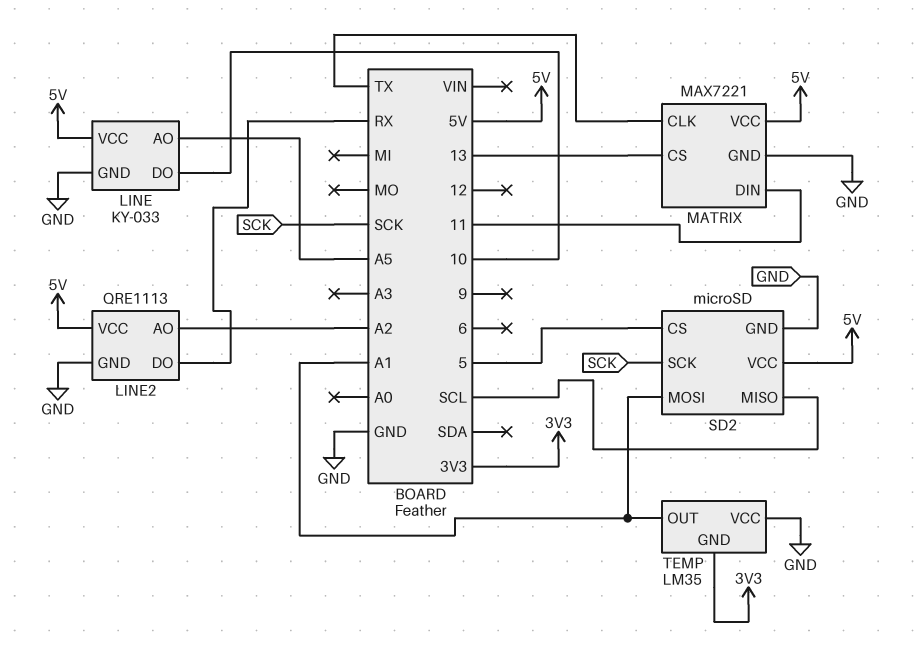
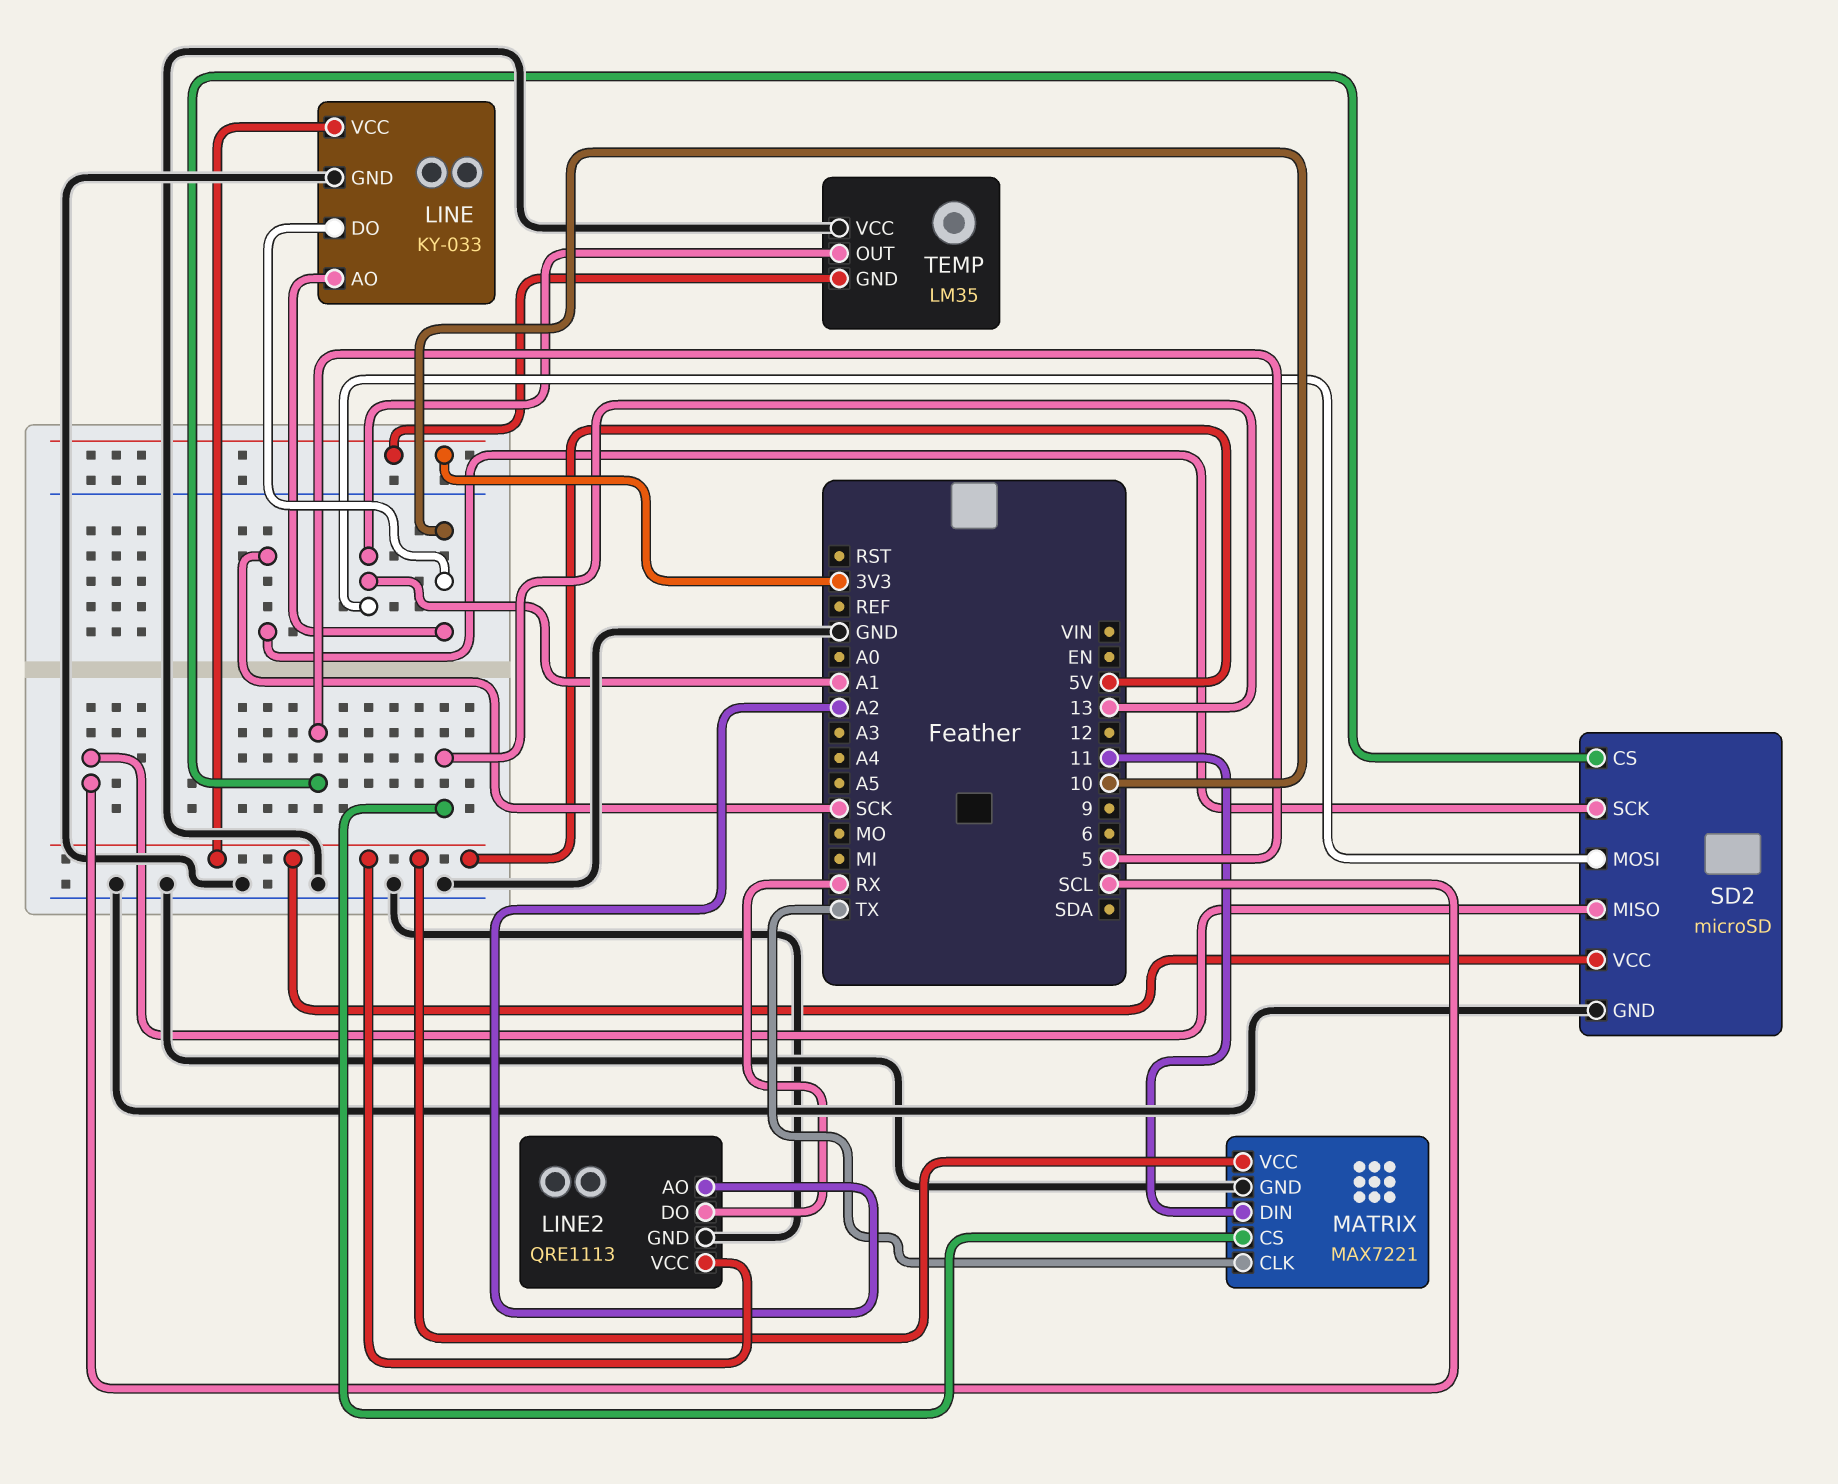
LINE pin AO: A5 -> 10

